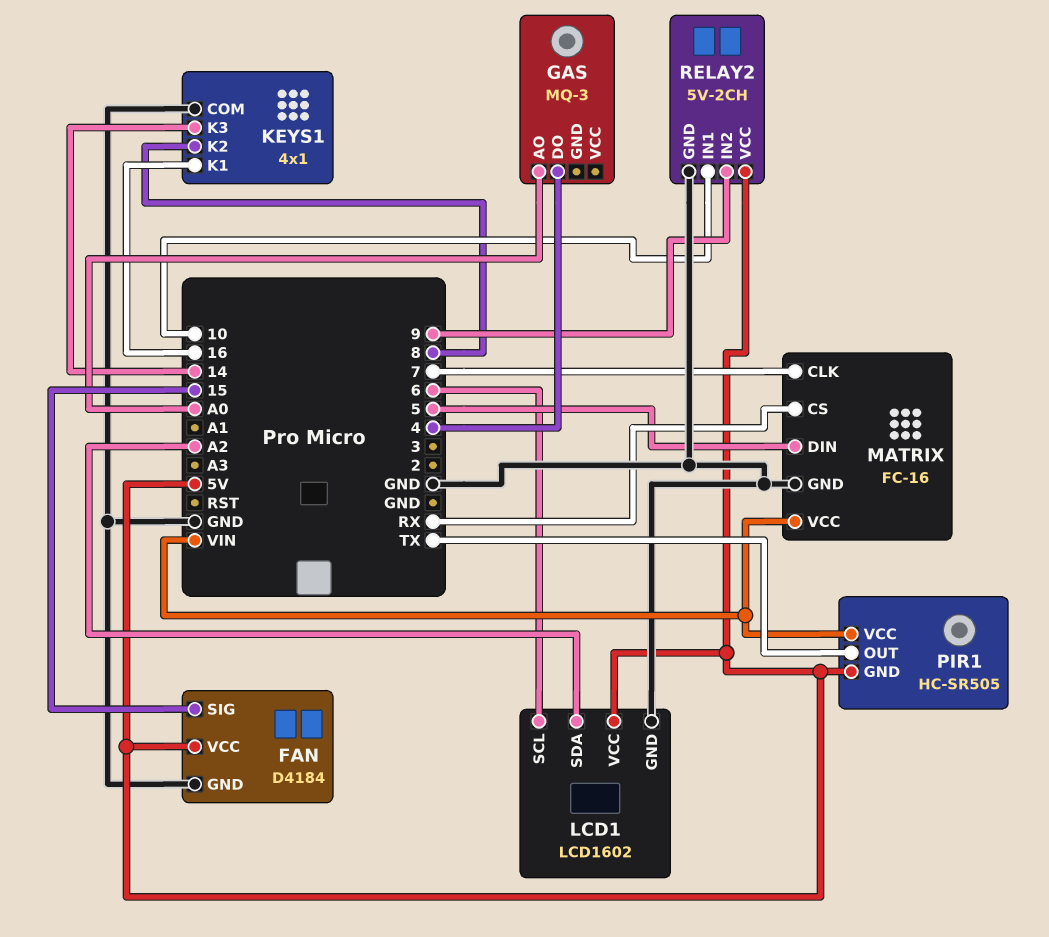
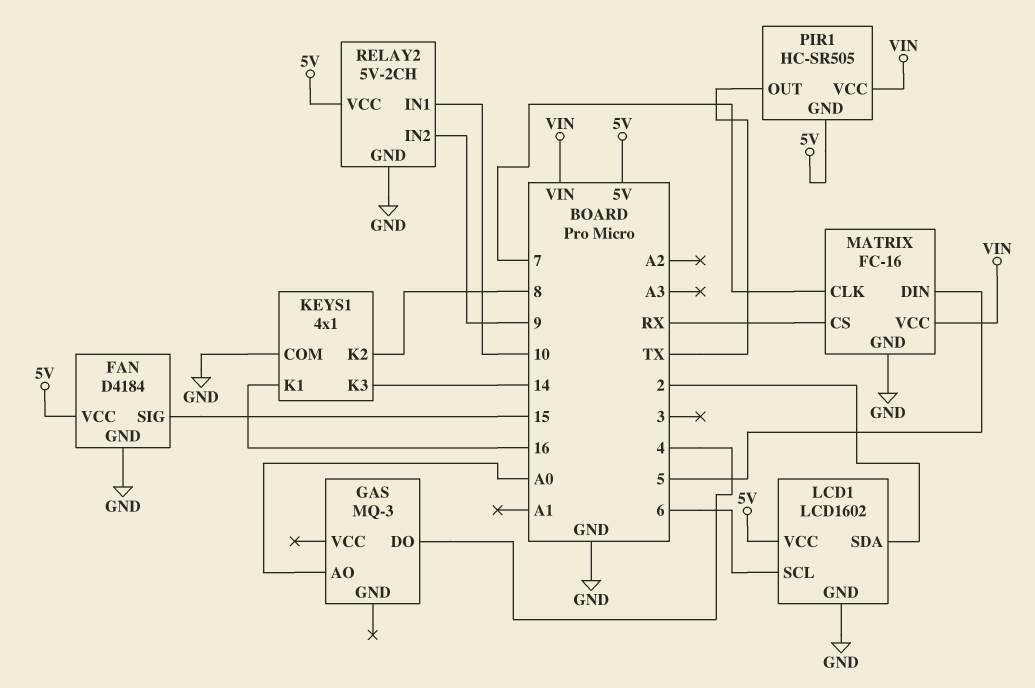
LCD1 pin SDA: A2 -> 2

